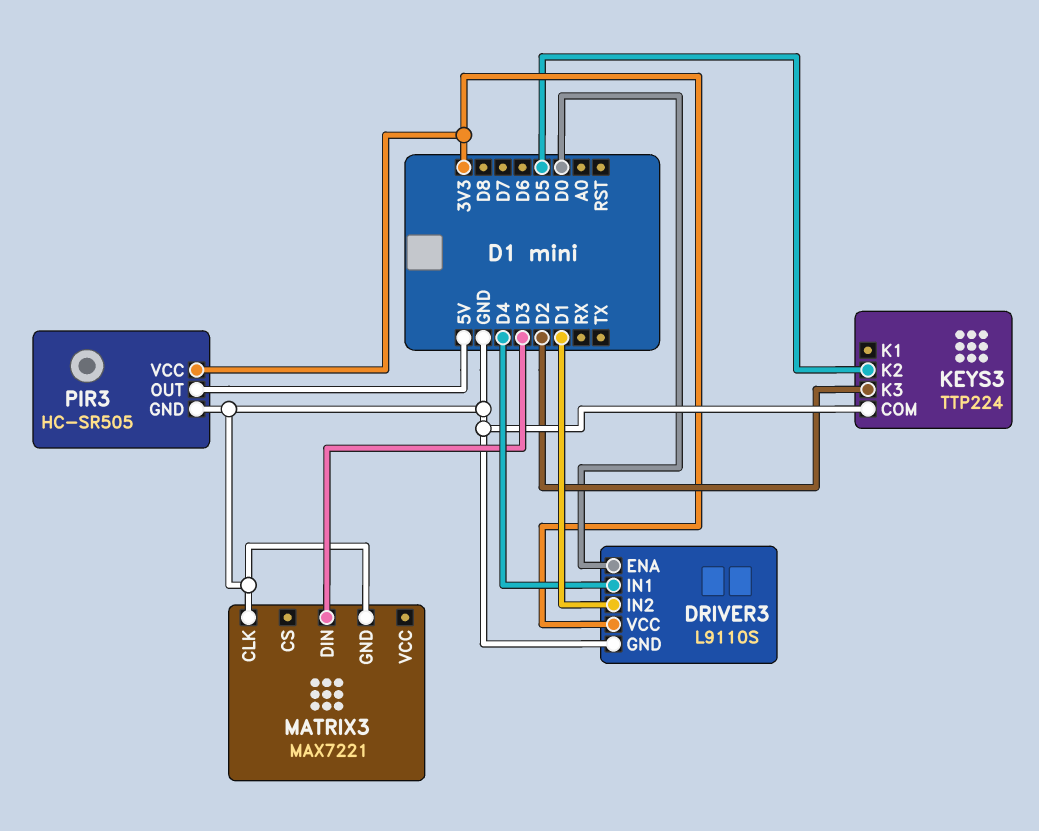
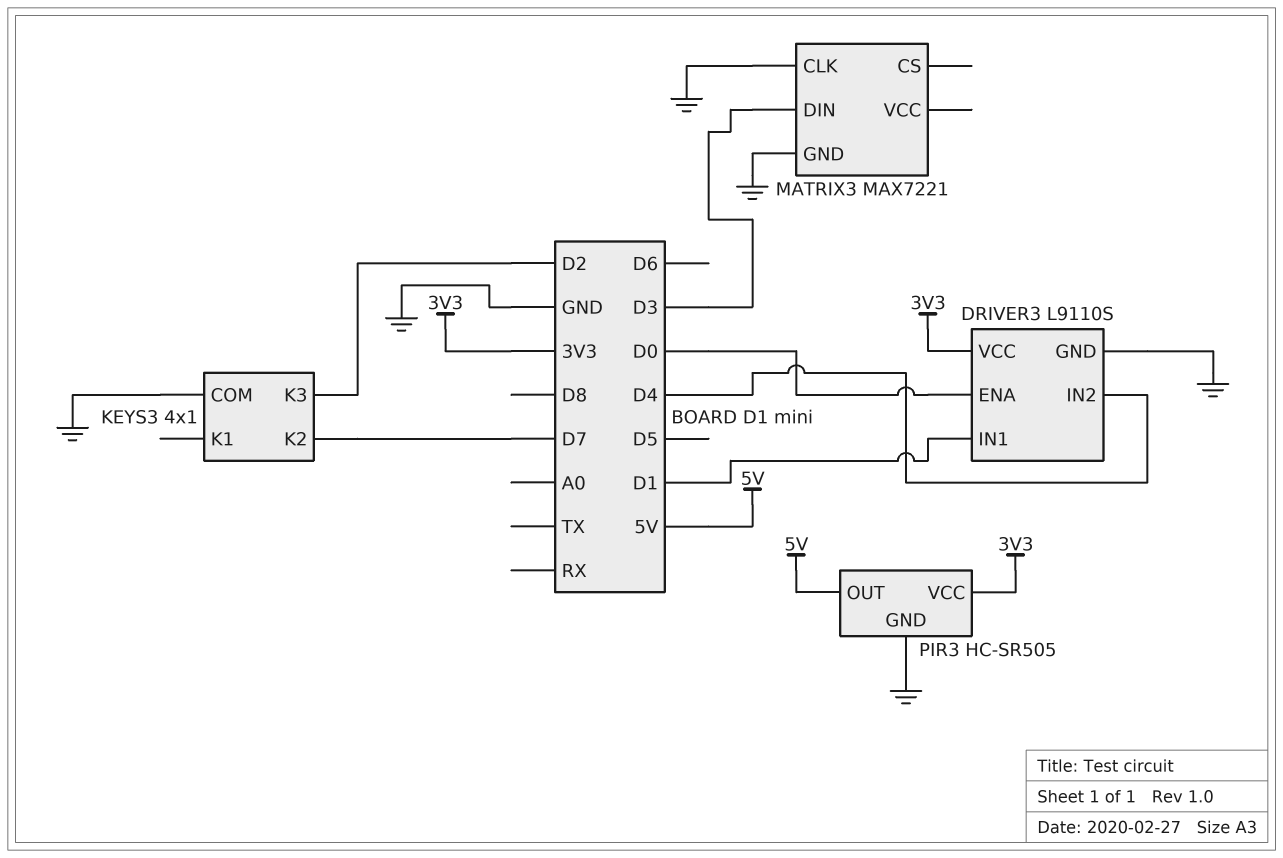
DRIVER3 pin IN1: D4 -> D1
DRIVER3 pin IN2: D1 -> D4
KEYS3: TTP224 -> 4x1
KEYS3 pin K2: D5 -> D7

